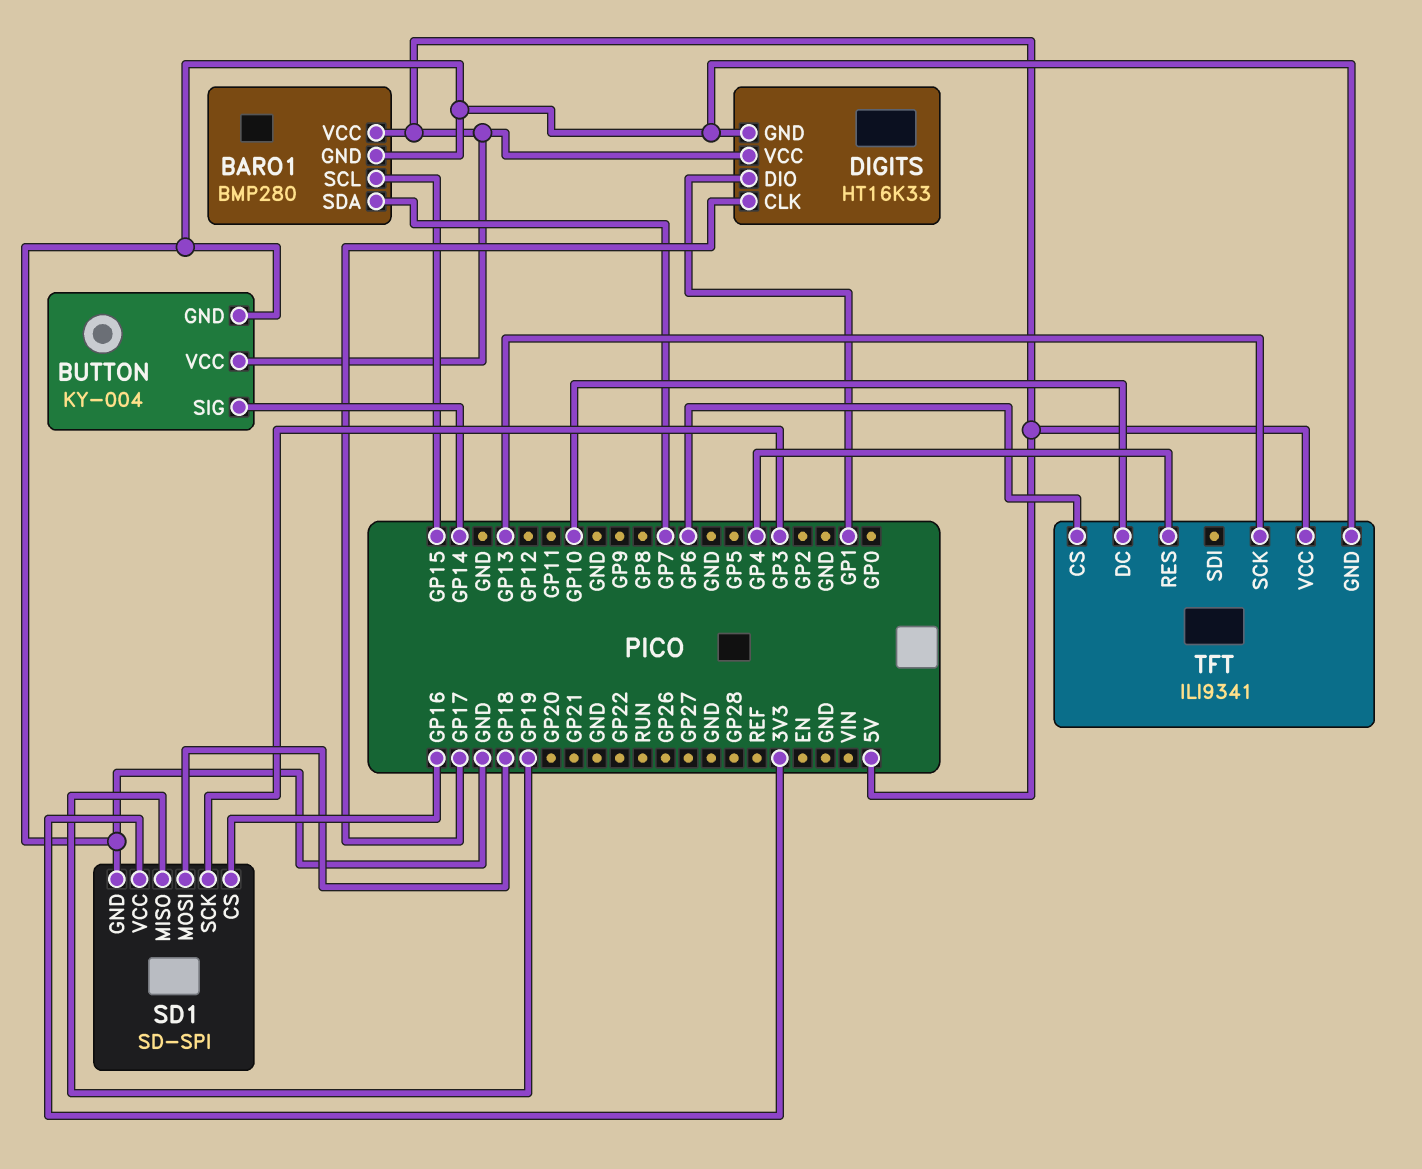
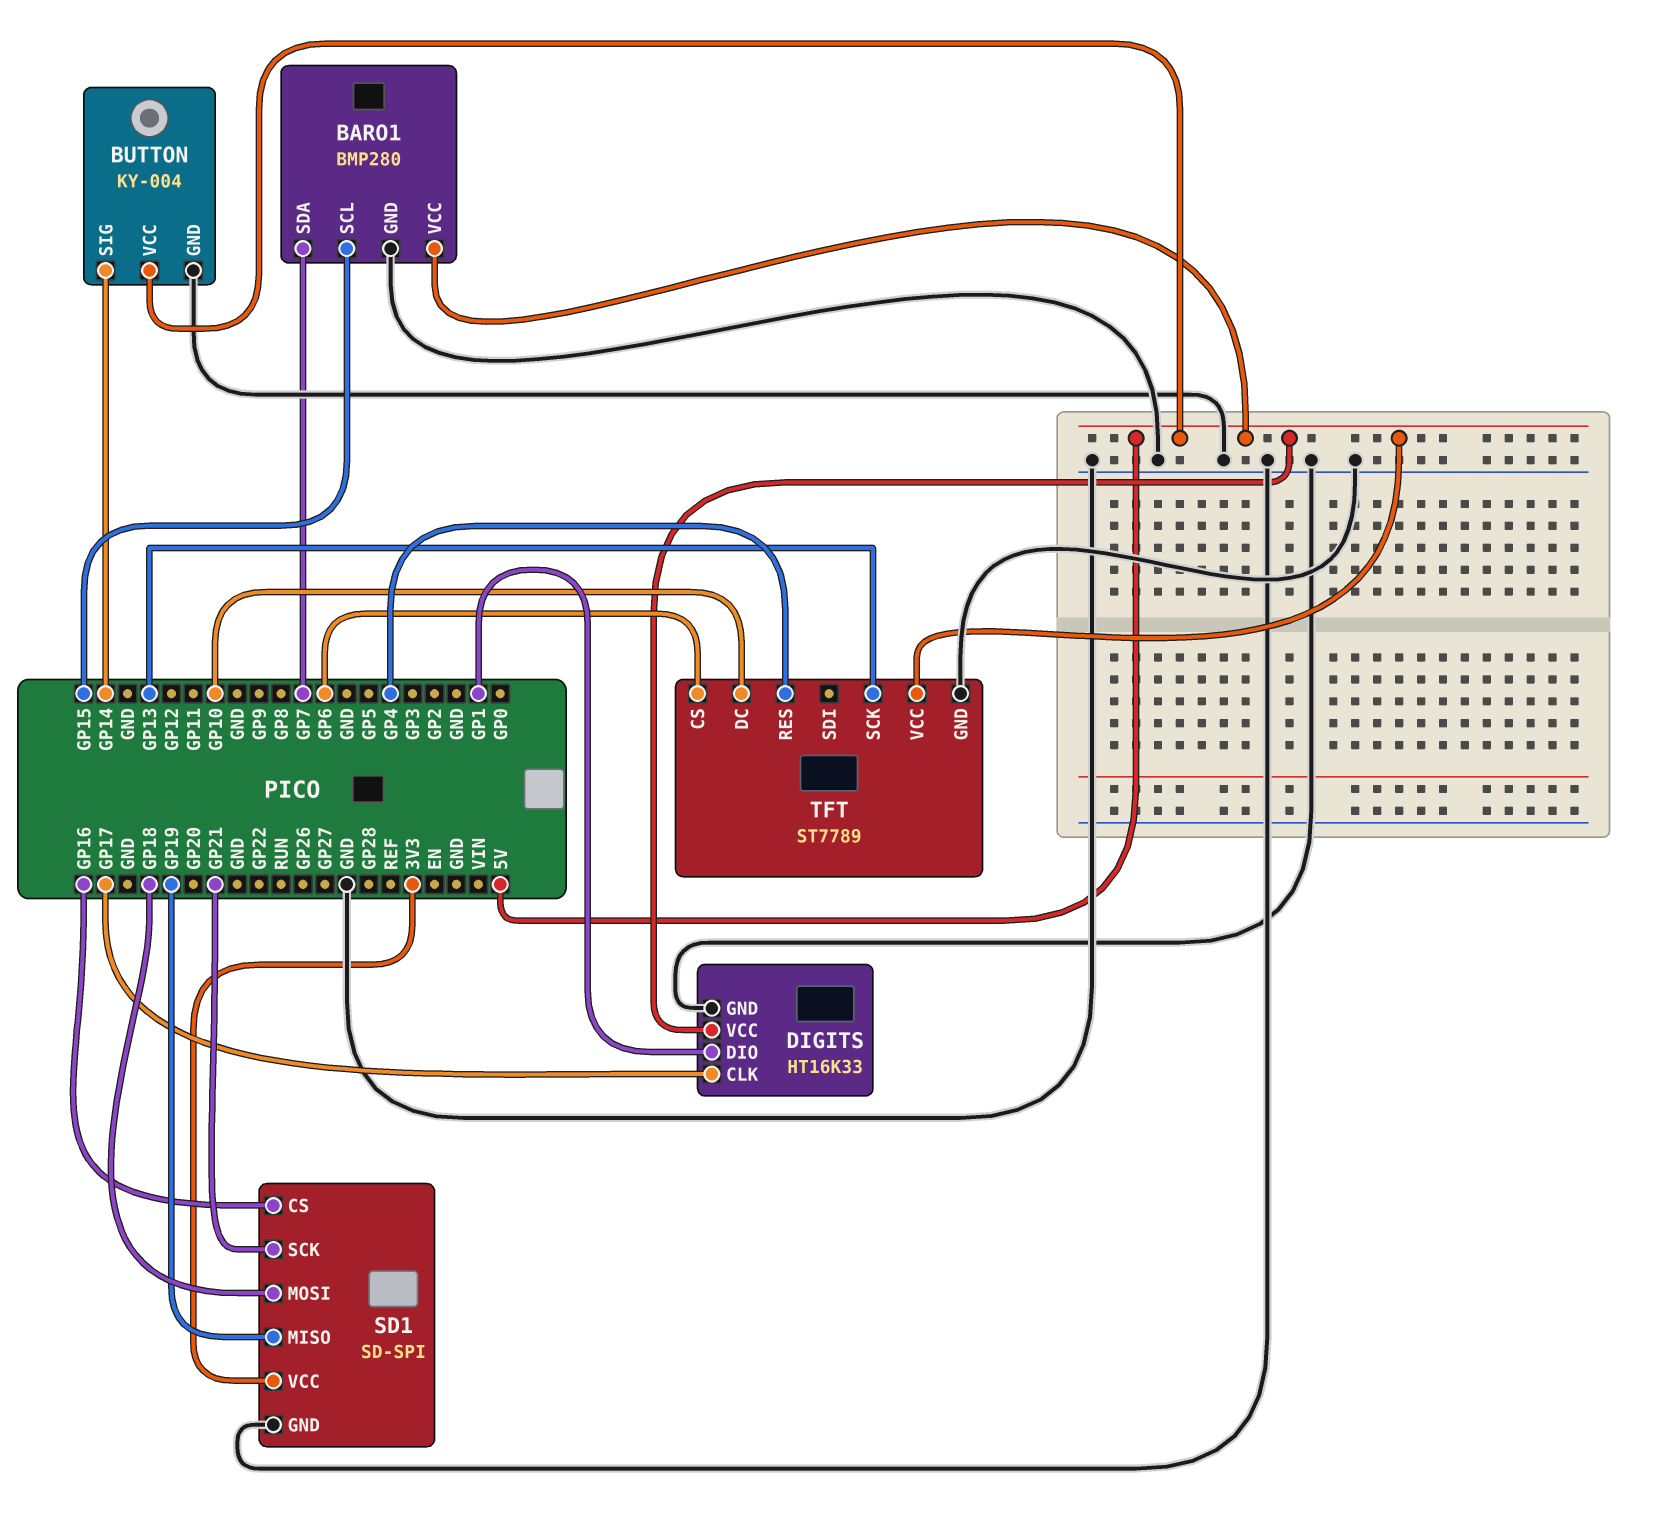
SD1 pin SCK: GP3 -> GP21
TFT: ILI9341 -> ST7789

